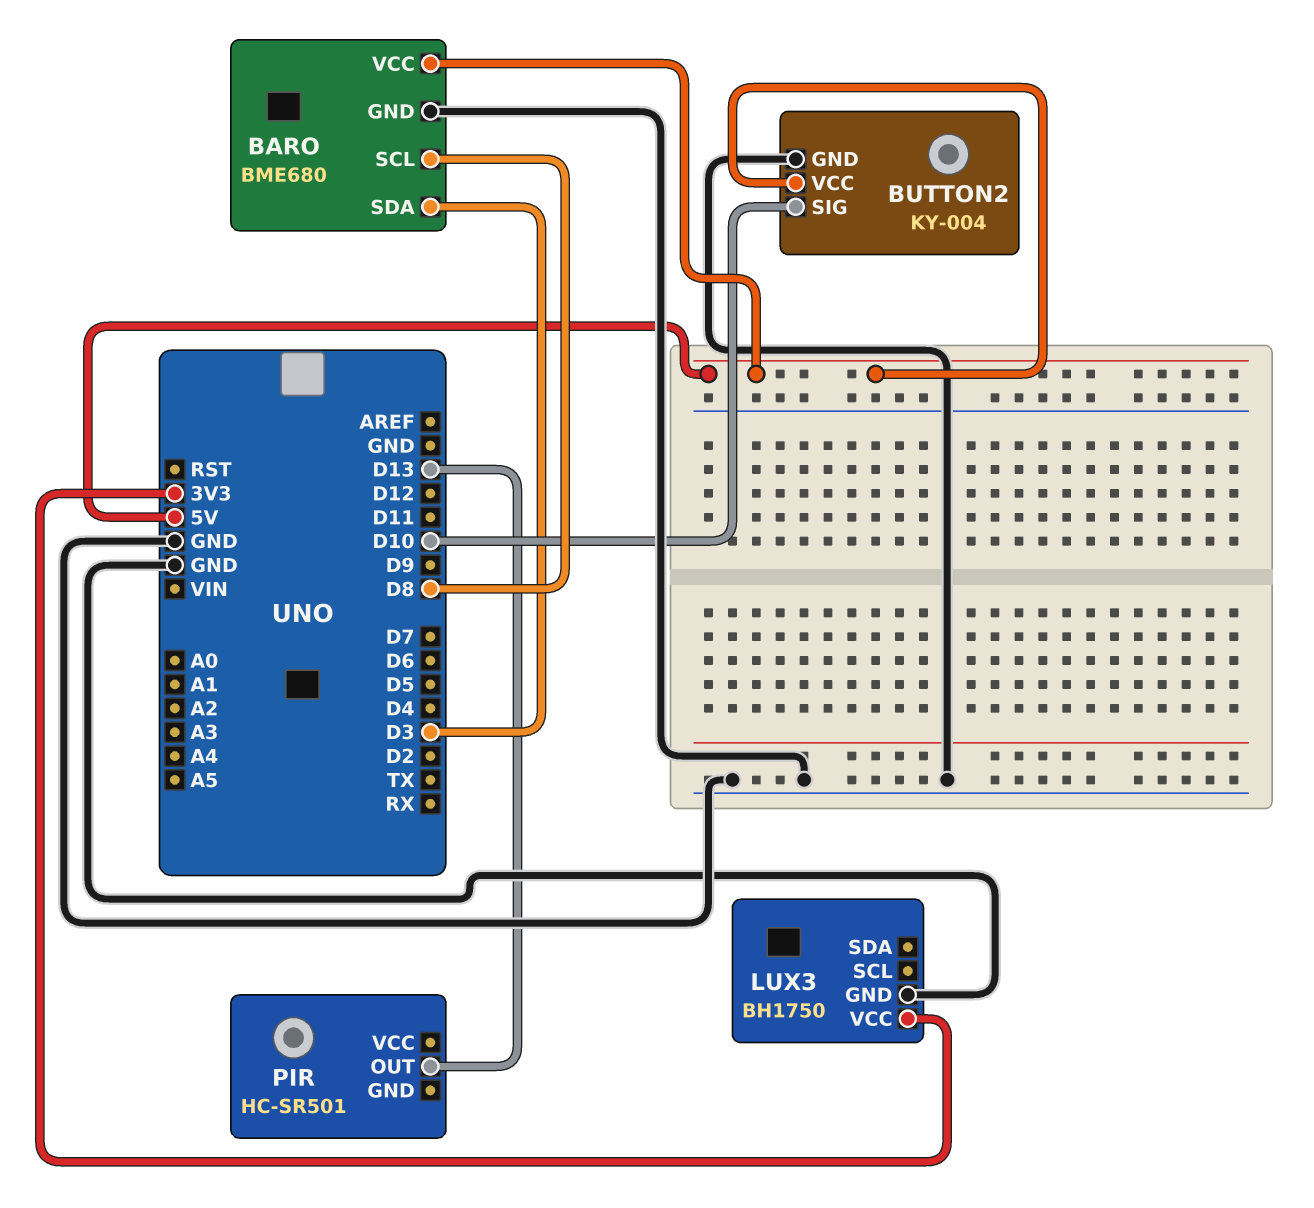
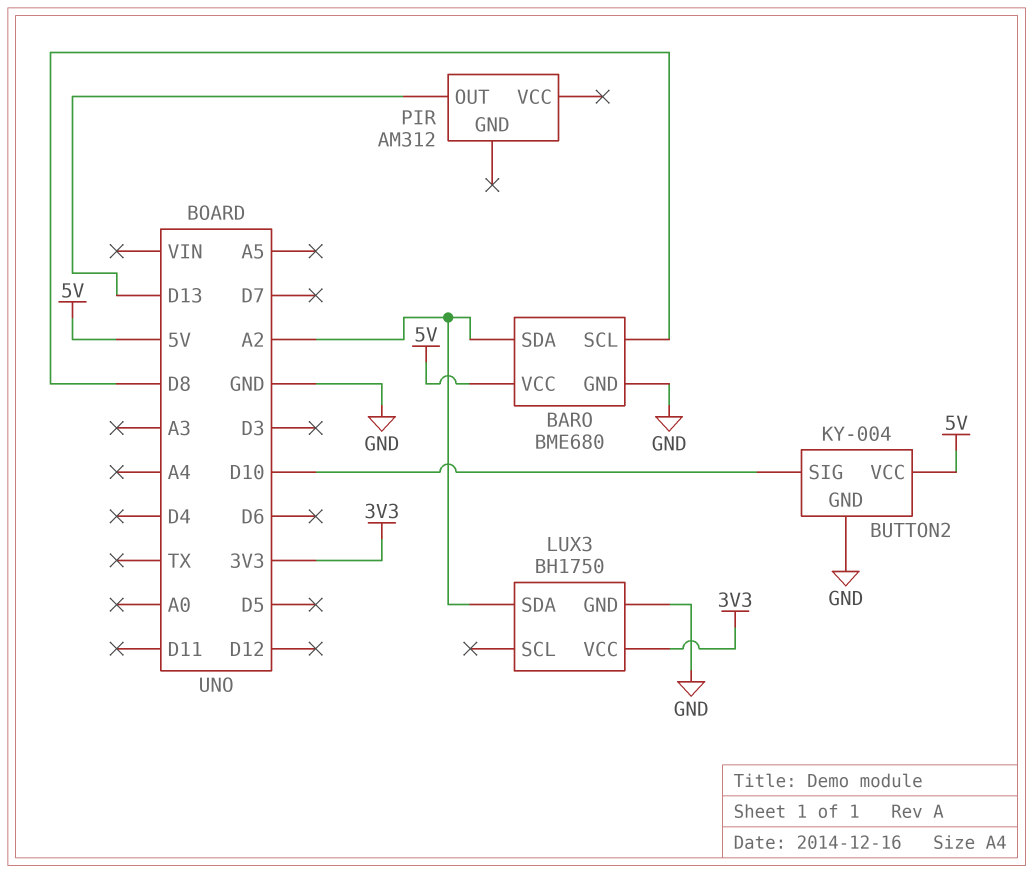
BARO pin SDA: D3 -> A2
LUX3 pin SDA: none -> A2
PIR: HC-SR501 -> AM312

